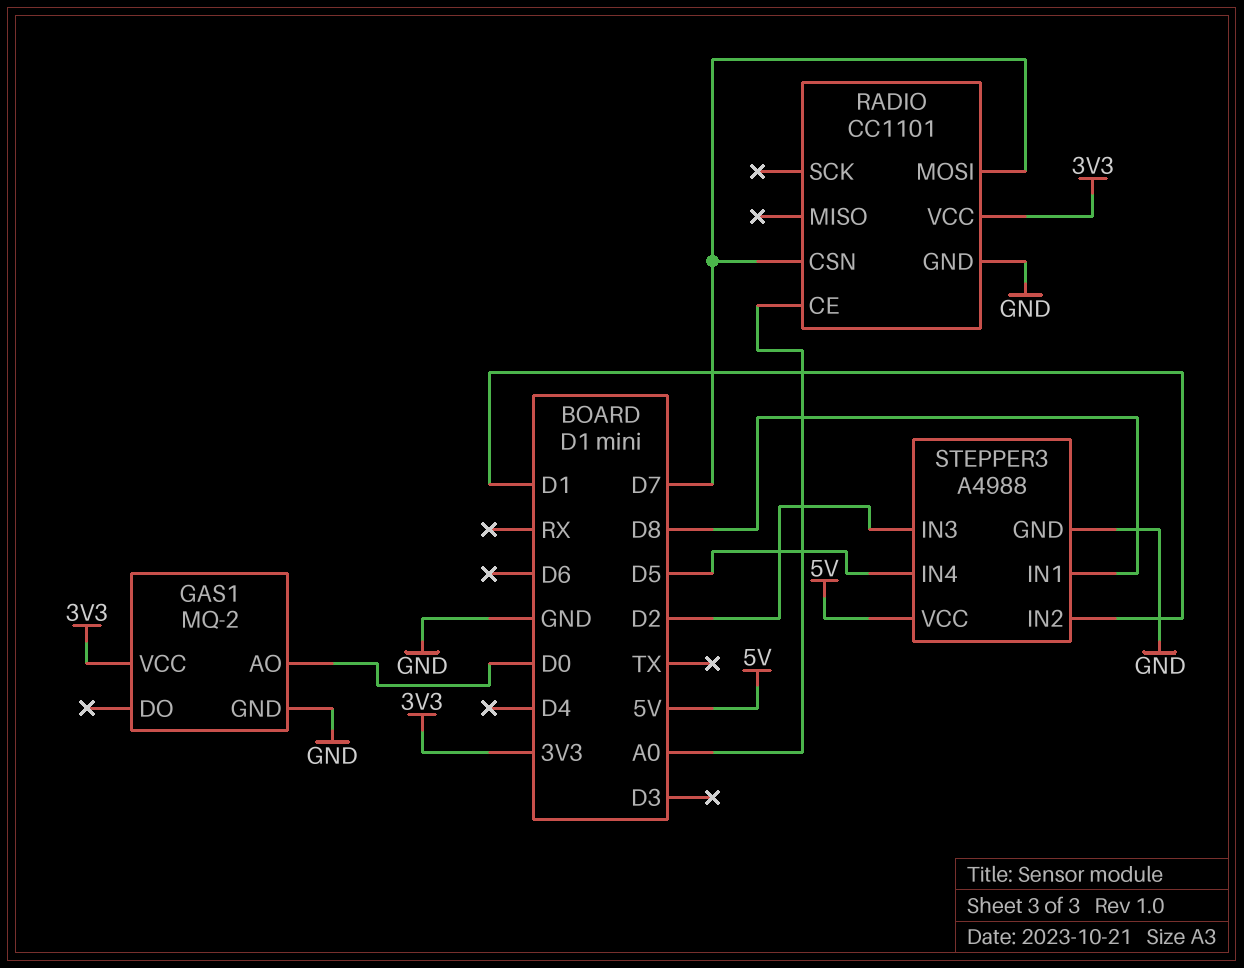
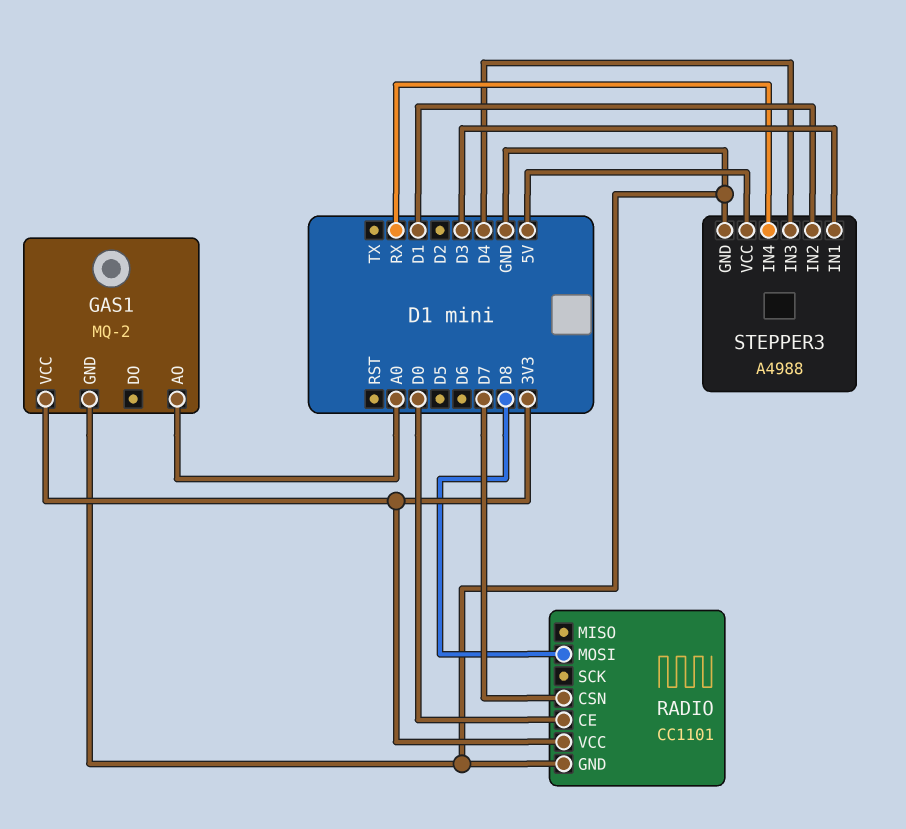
GAS1 pin AO: D0 -> A0
RADIO pin CE: A0 -> D0
RADIO pin MOSI: D7 -> D8
STEPPER3 pin IN1: D8 -> D3
STEPPER3 pin IN3: D2 -> D4
STEPPER3 pin IN4: D5 -> RX

